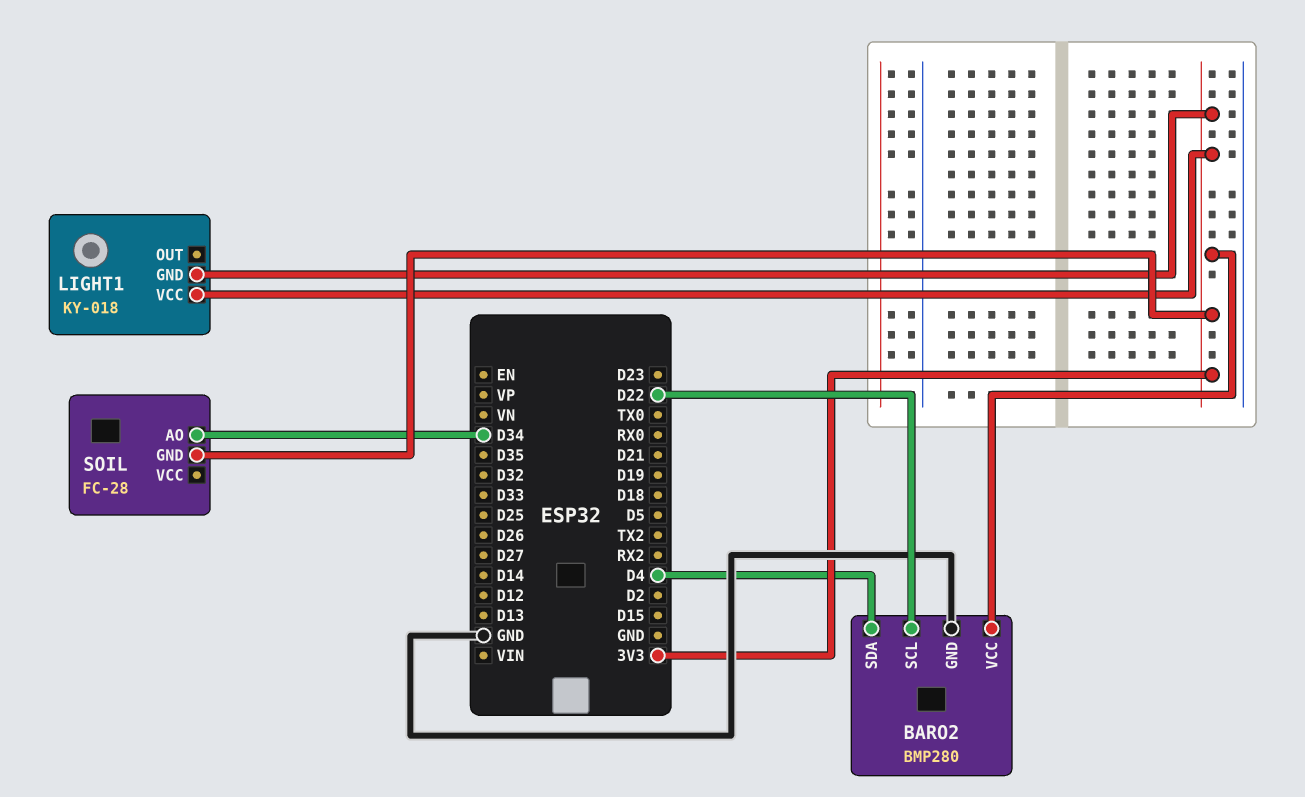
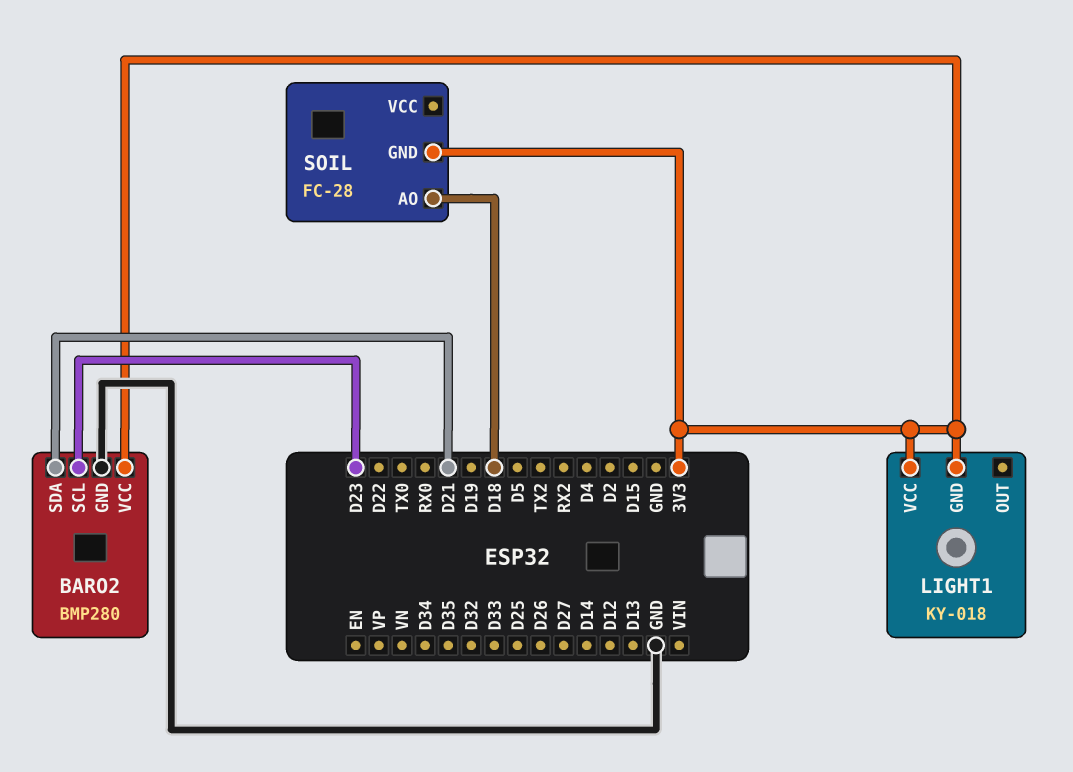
BARO2 pin SCL: D22 -> D23
BARO2 pin SDA: D4 -> D21
SOIL pin AO: D34 -> D18

